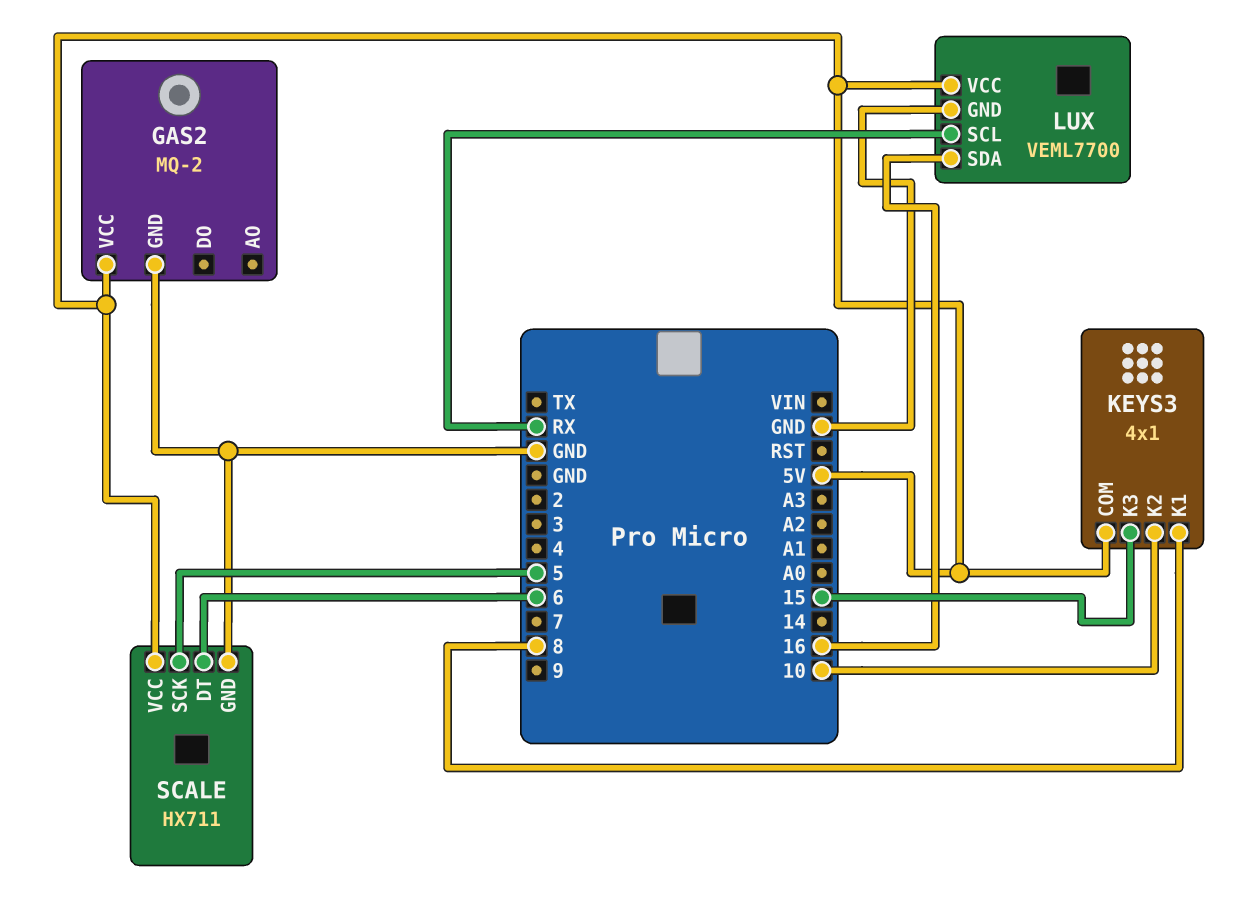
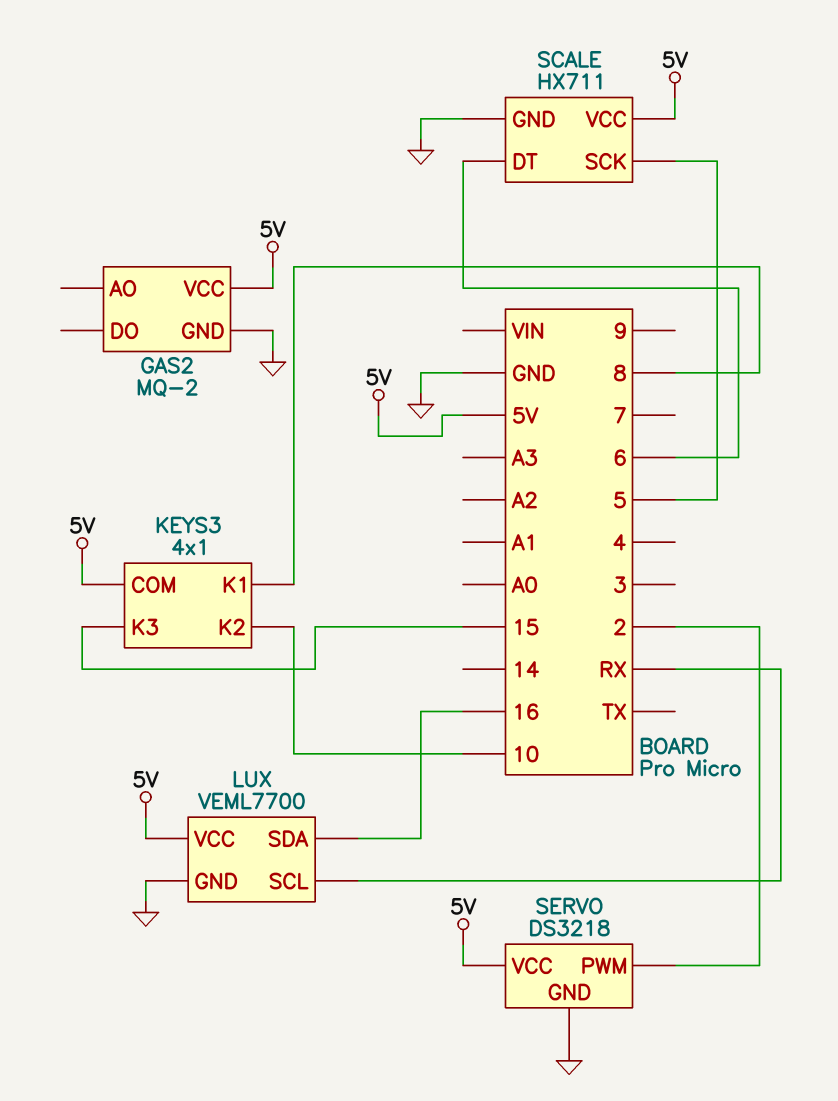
SERVO: none -> DS3218
SERVO pin GND: none -> GND
SERVO pin PWM: none -> 2
SERVO pin VCC: none -> 5V

